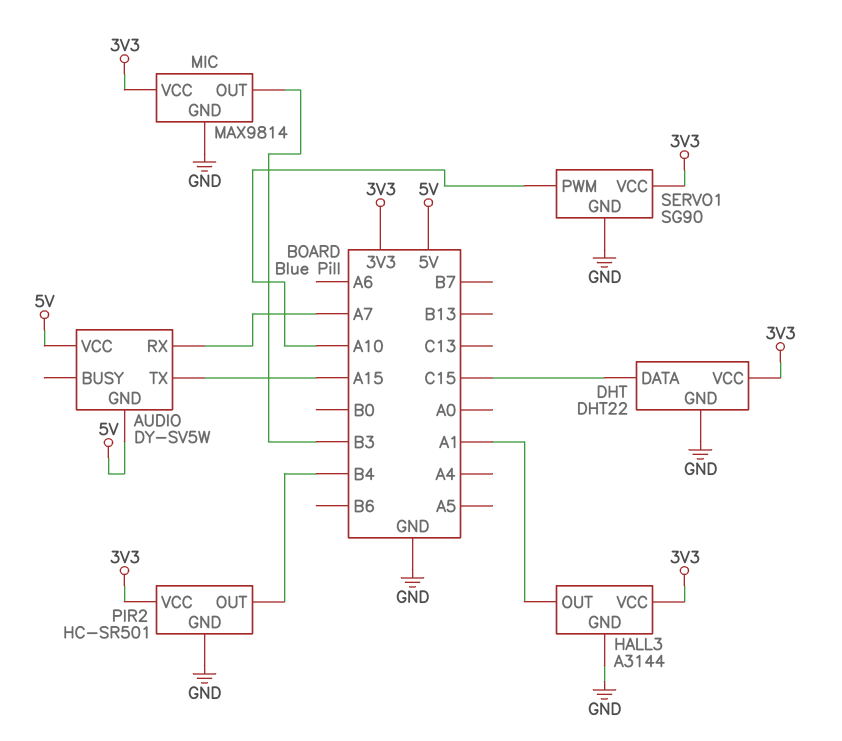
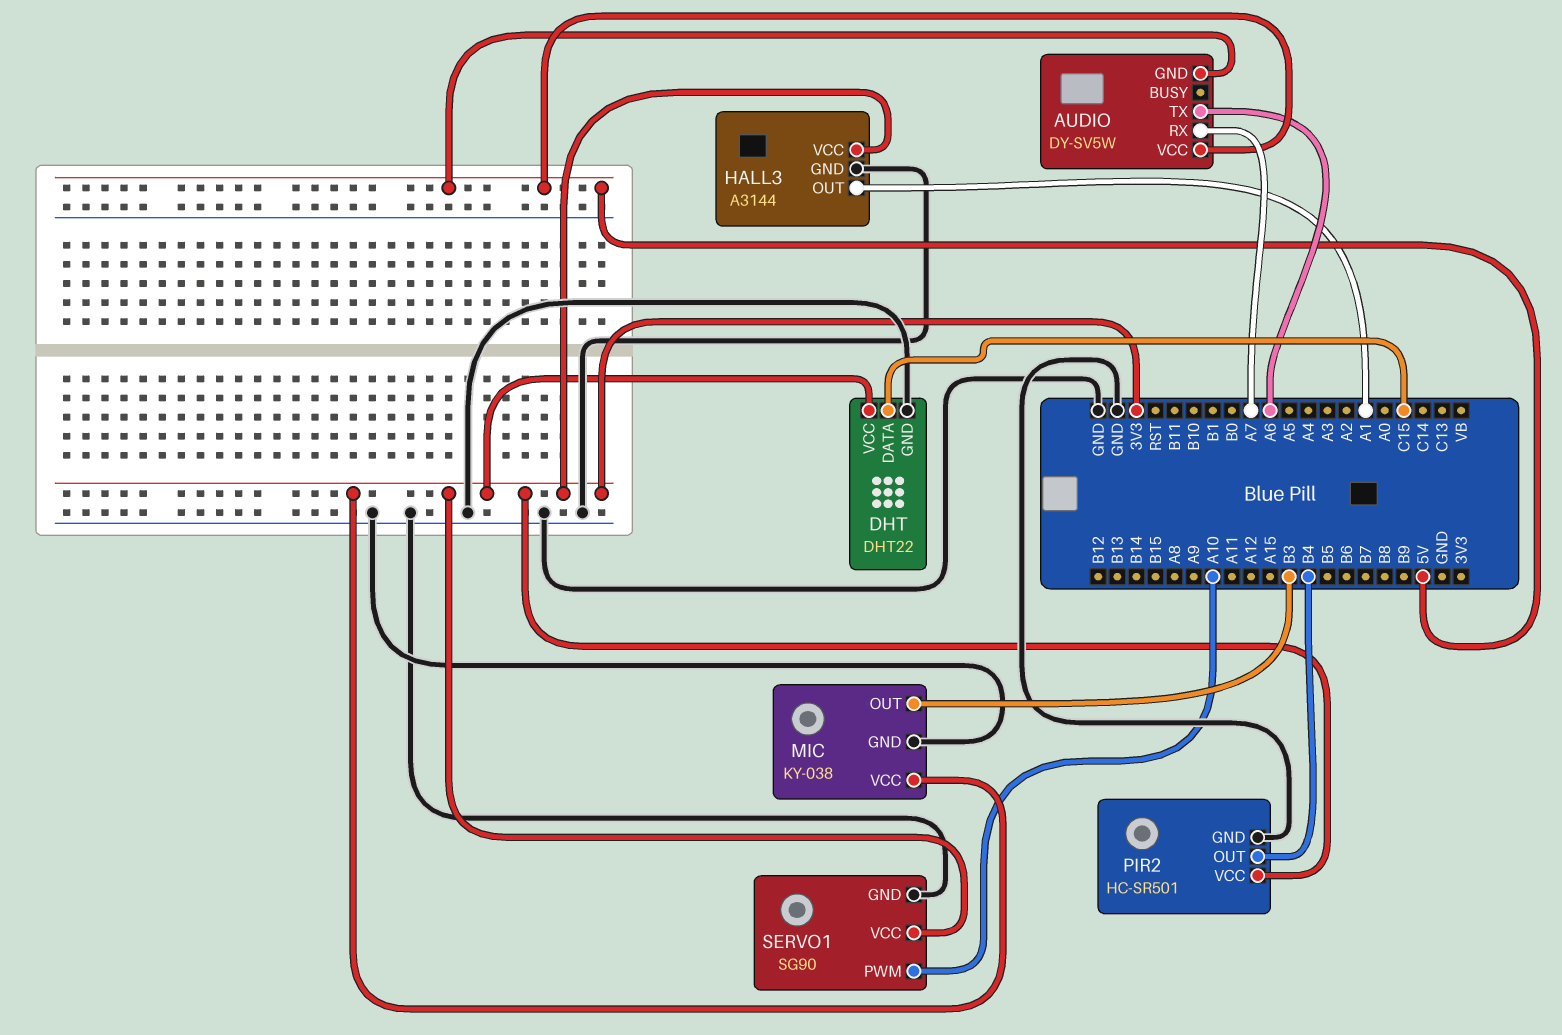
AUDIO pin TX: A15 -> A6
MIC: MAX9814 -> KY-038

